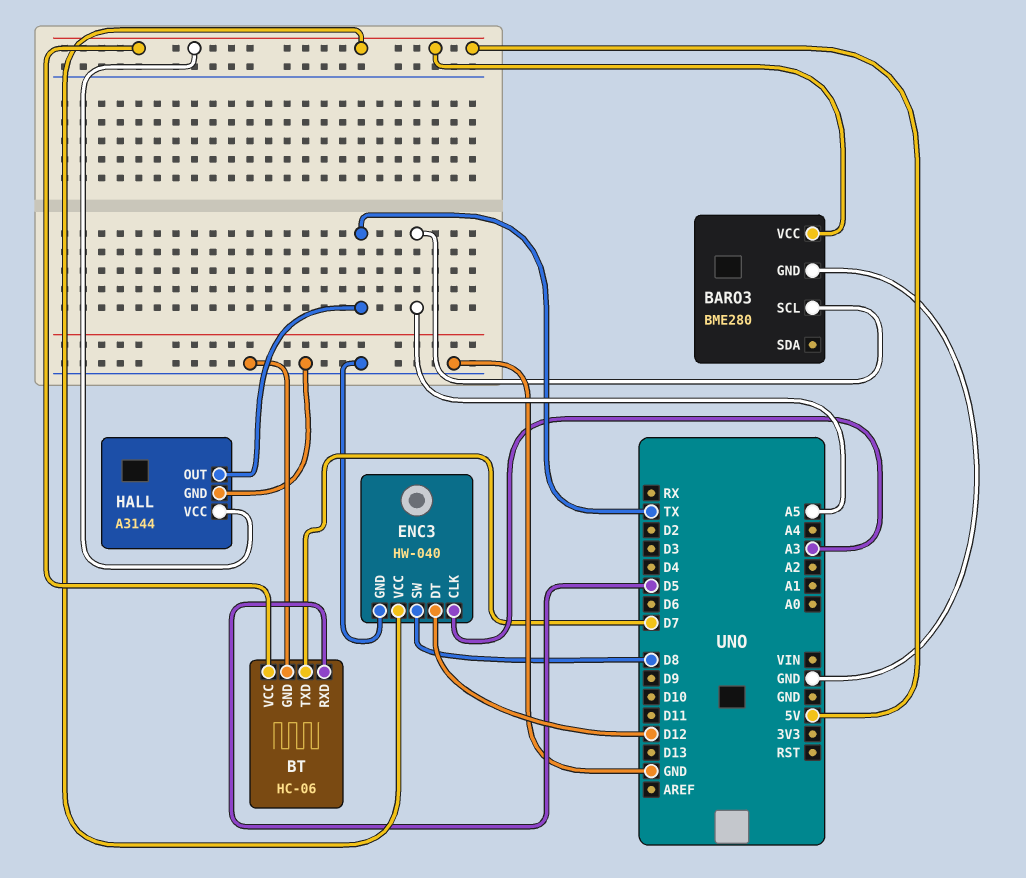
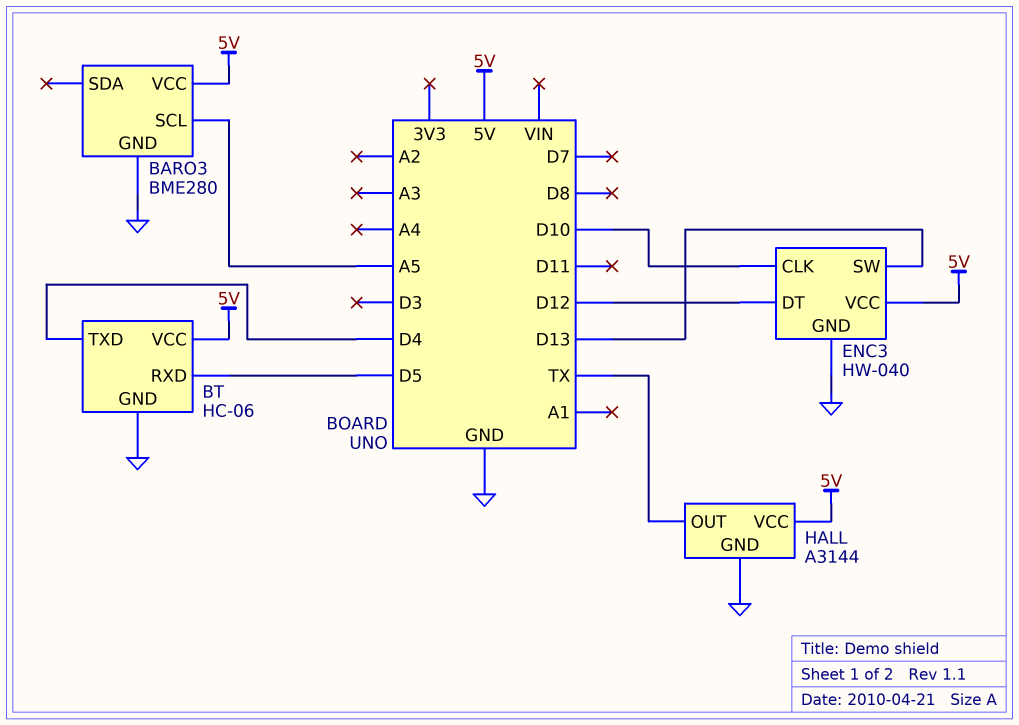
BT pin TXD: D7 -> D4
ENC3 pin CLK: A3 -> D10
ENC3 pin SW: D8 -> D13

